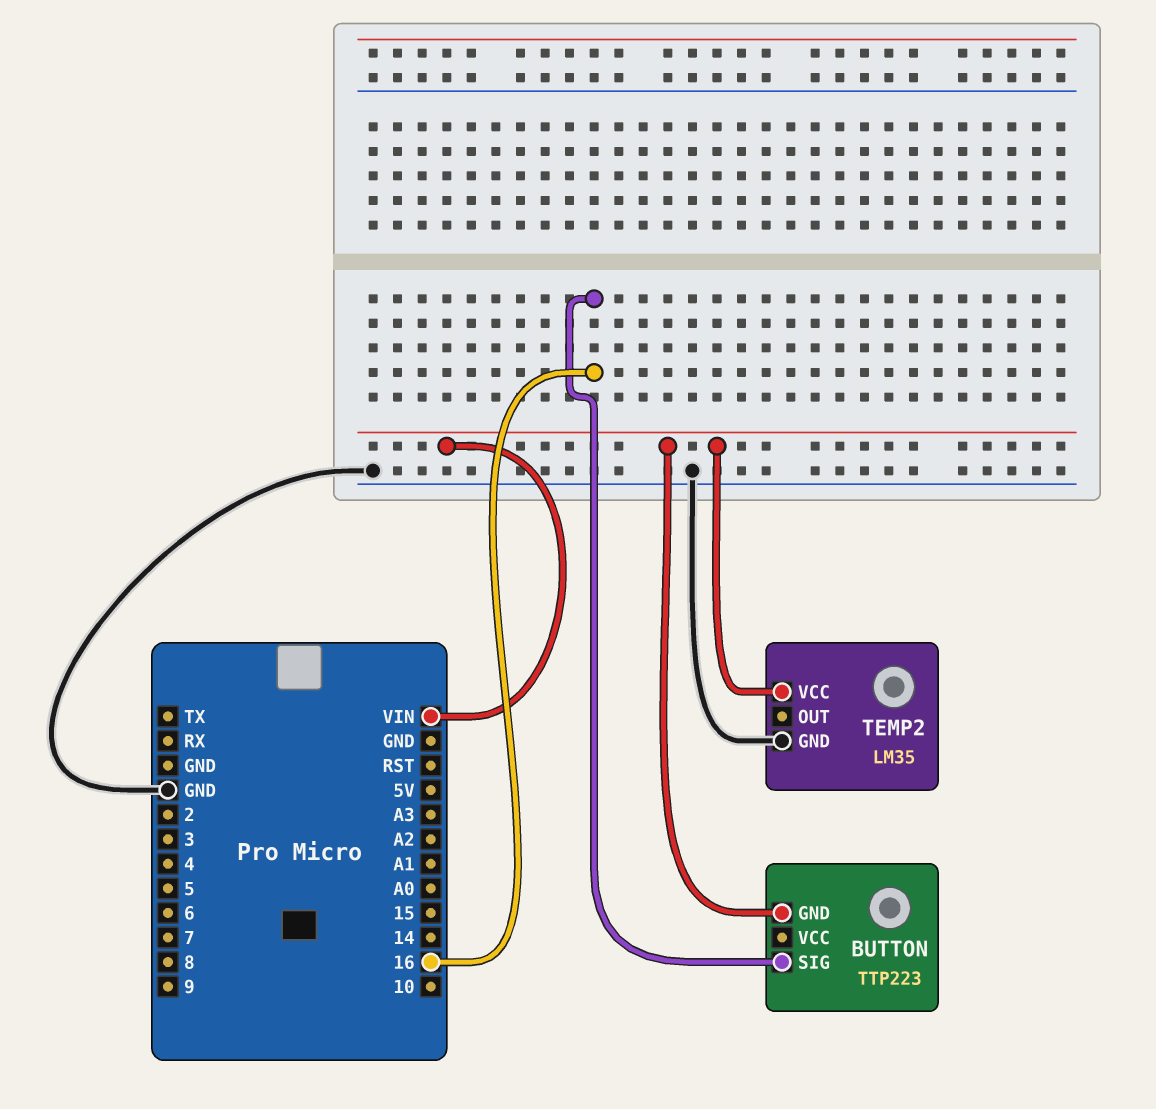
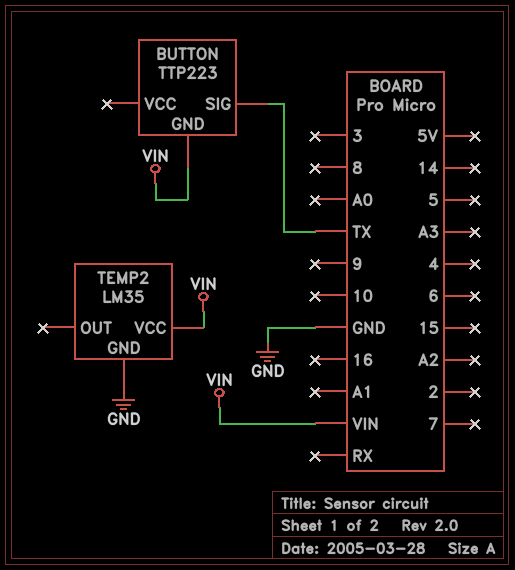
BUTTON pin SIG: 16 -> TX

